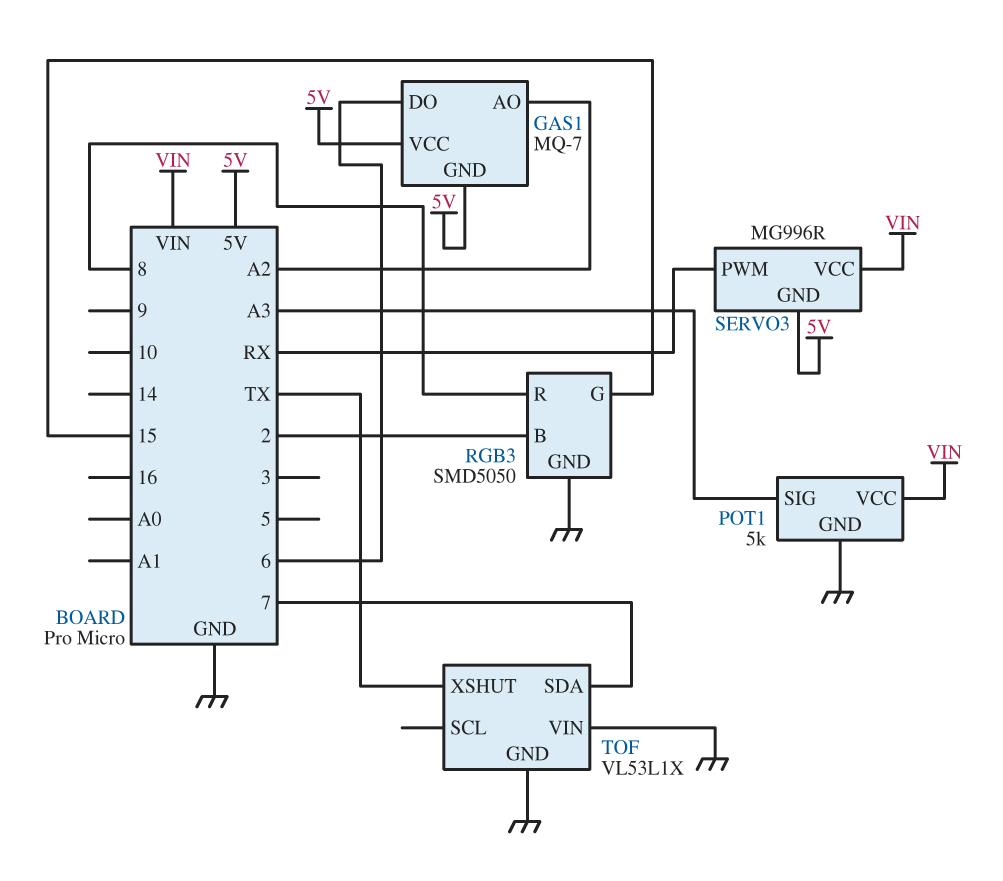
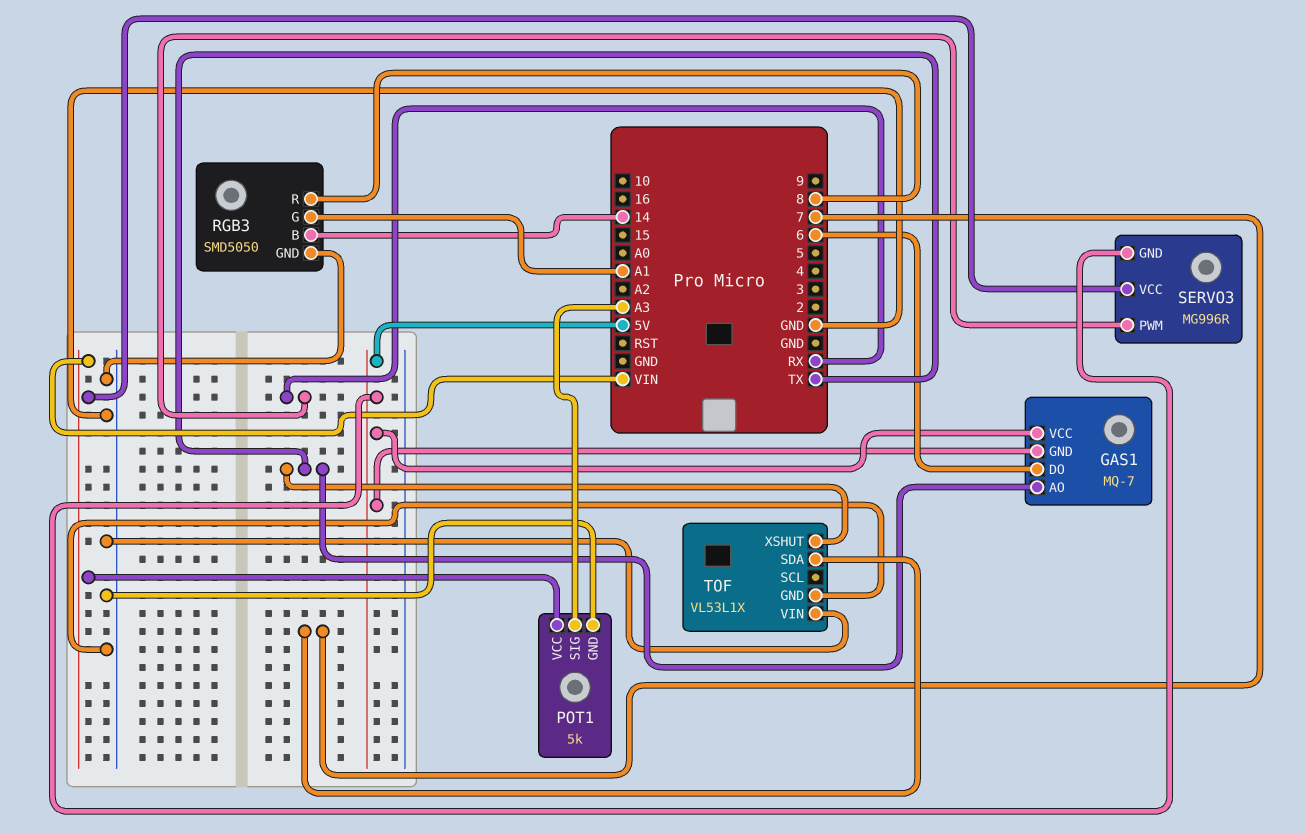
GAS1 pin AO: A2 -> TX
RGB3 pin B: 2 -> 14
RGB3 pin G: 15 -> A1

